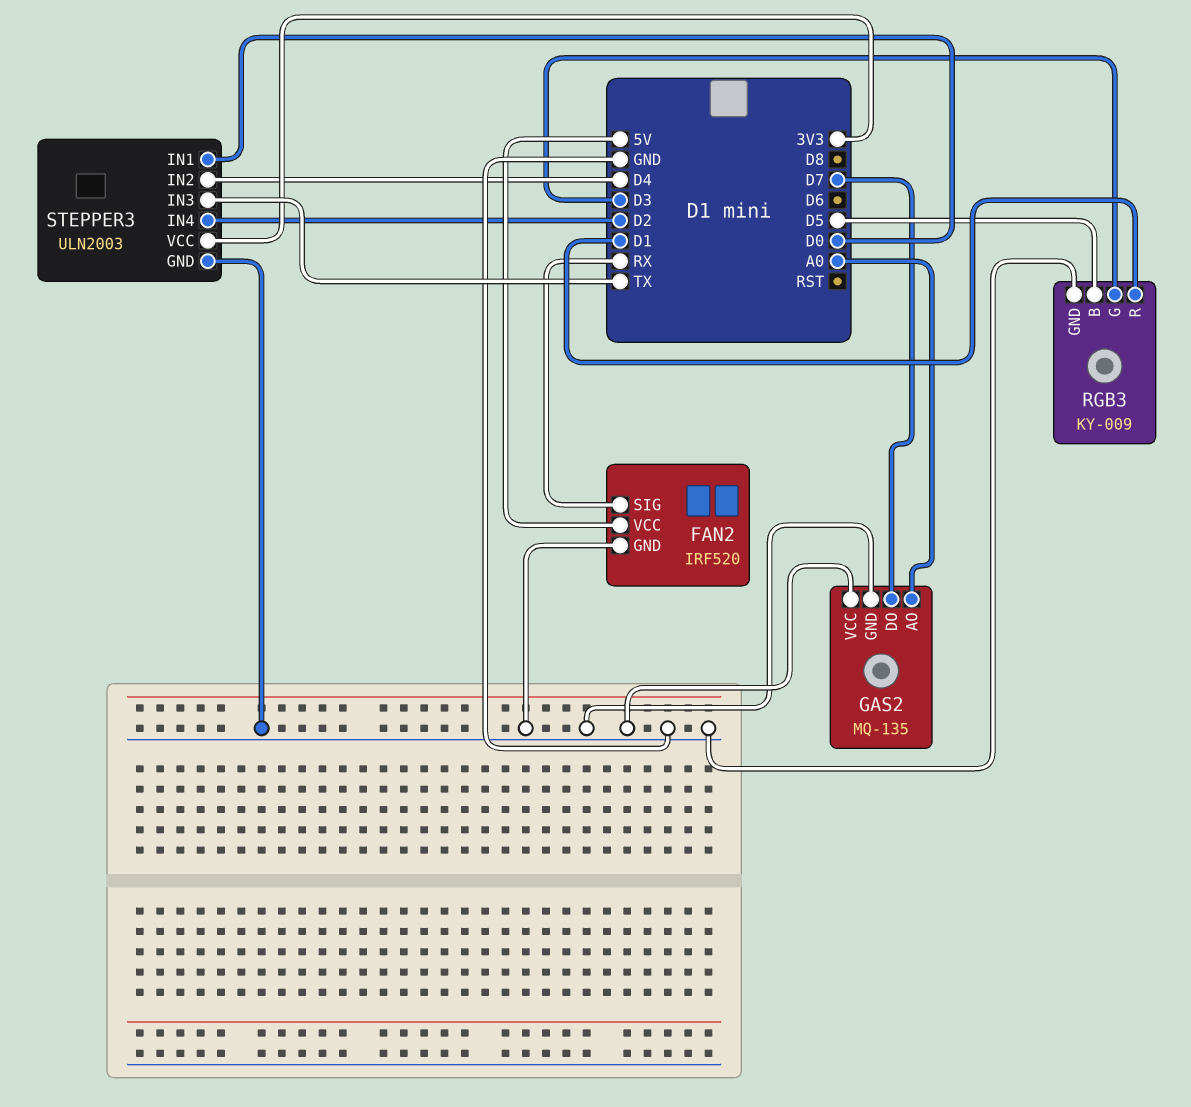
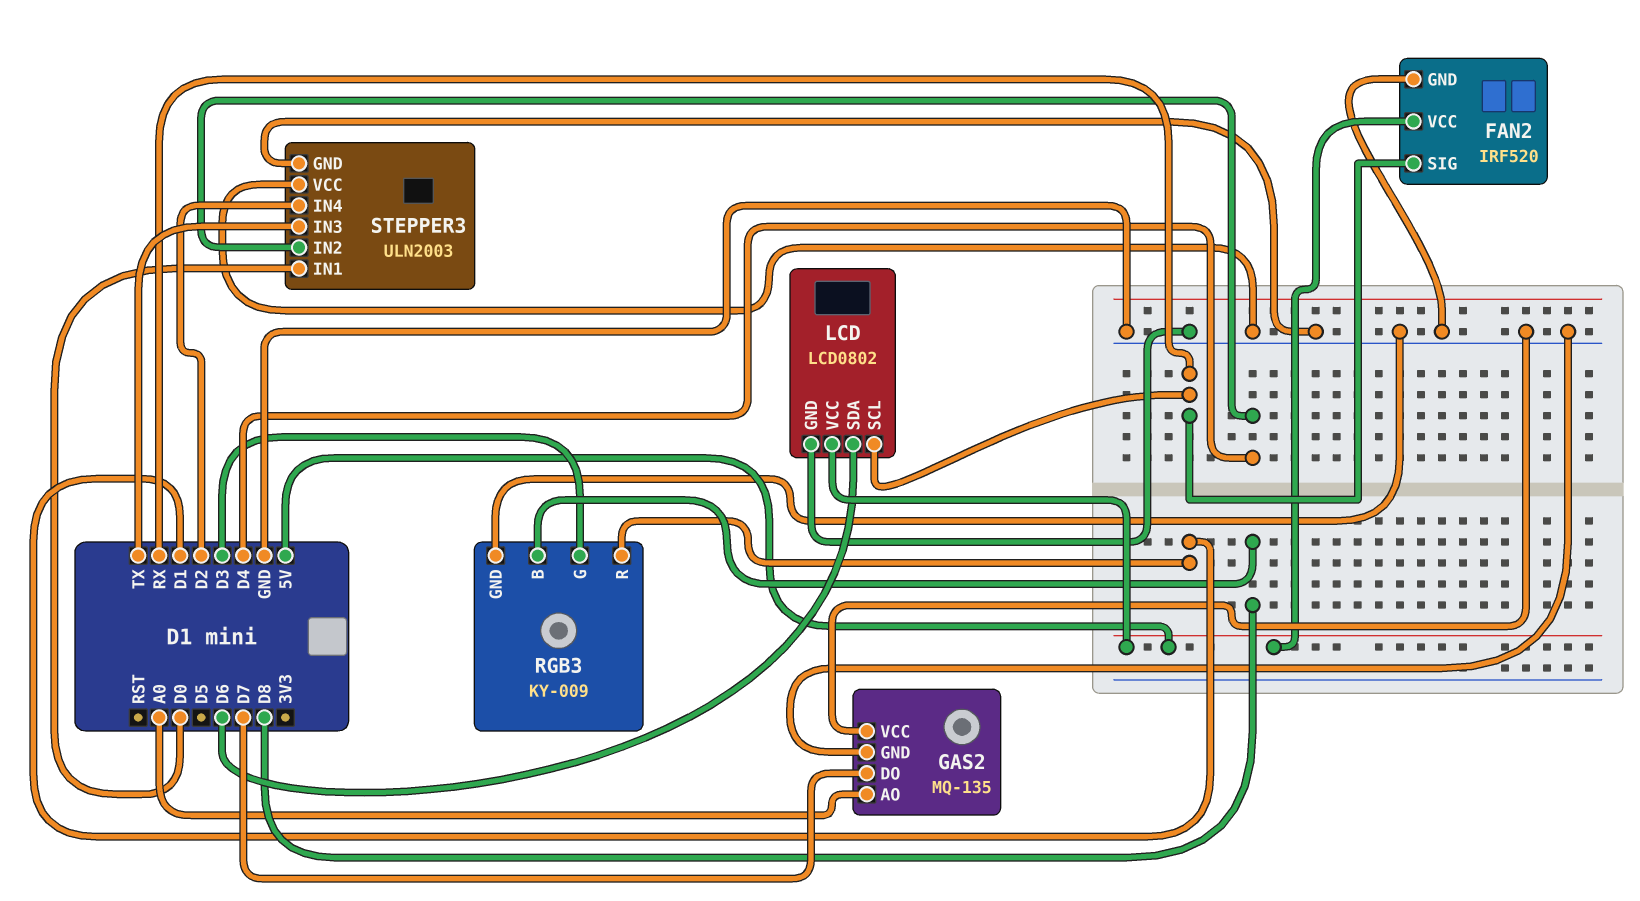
LCD: none -> LCD0802
LCD pin GND: none -> GND
LCD pin SCL: none -> RX
LCD pin SDA: none -> D6
LCD pin VCC: none -> 5V
RGB3 pin B: D5 -> D8
STEPPER3 pin VCC: 3V3 -> GND

